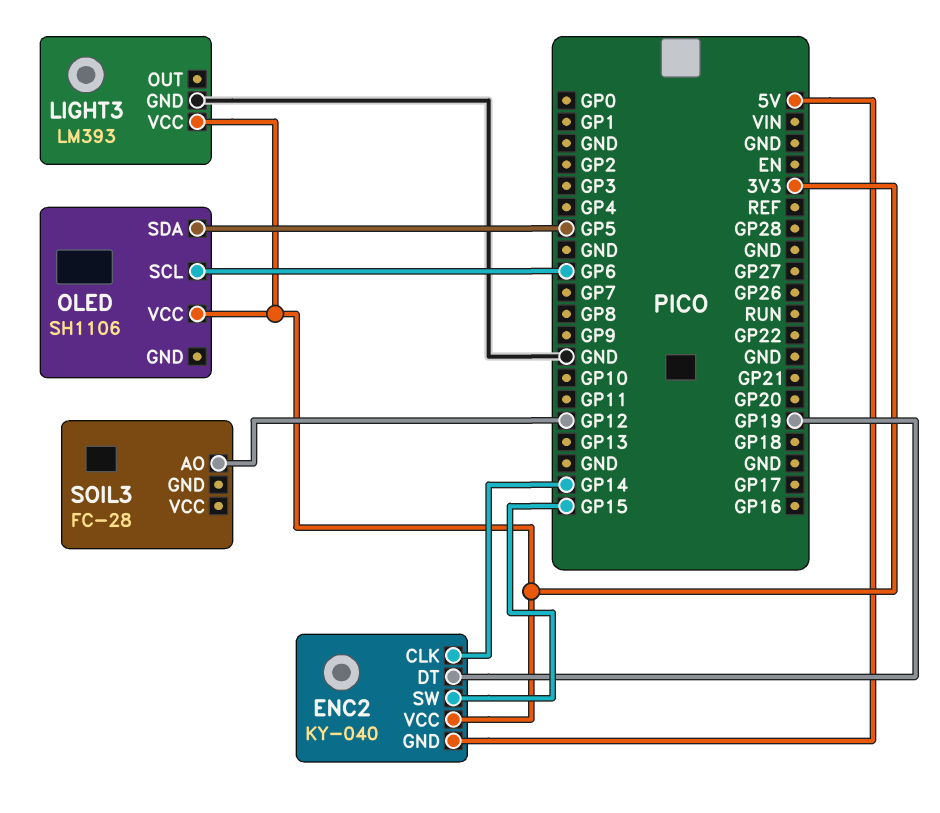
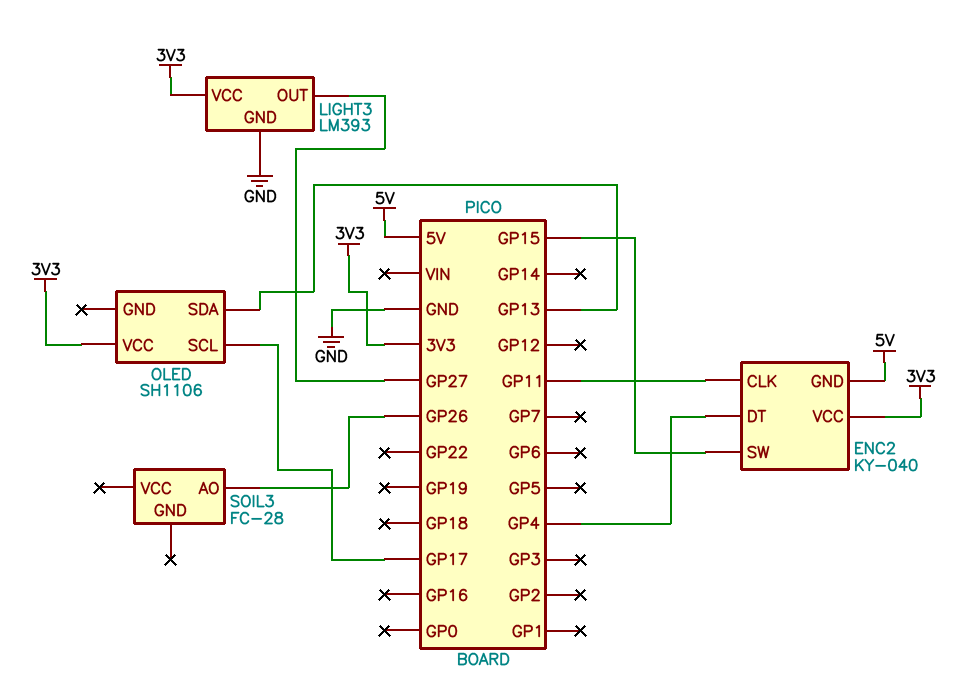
ENC2 pin CLK: GP14 -> GP11
ENC2 pin DT: GP19 -> GP4
LIGHT3 pin OUT: none -> GP27
OLED pin SCL: GP6 -> GP17
OLED pin SDA: GP5 -> GP13
SOIL3 pin AO: GP12 -> GP26

